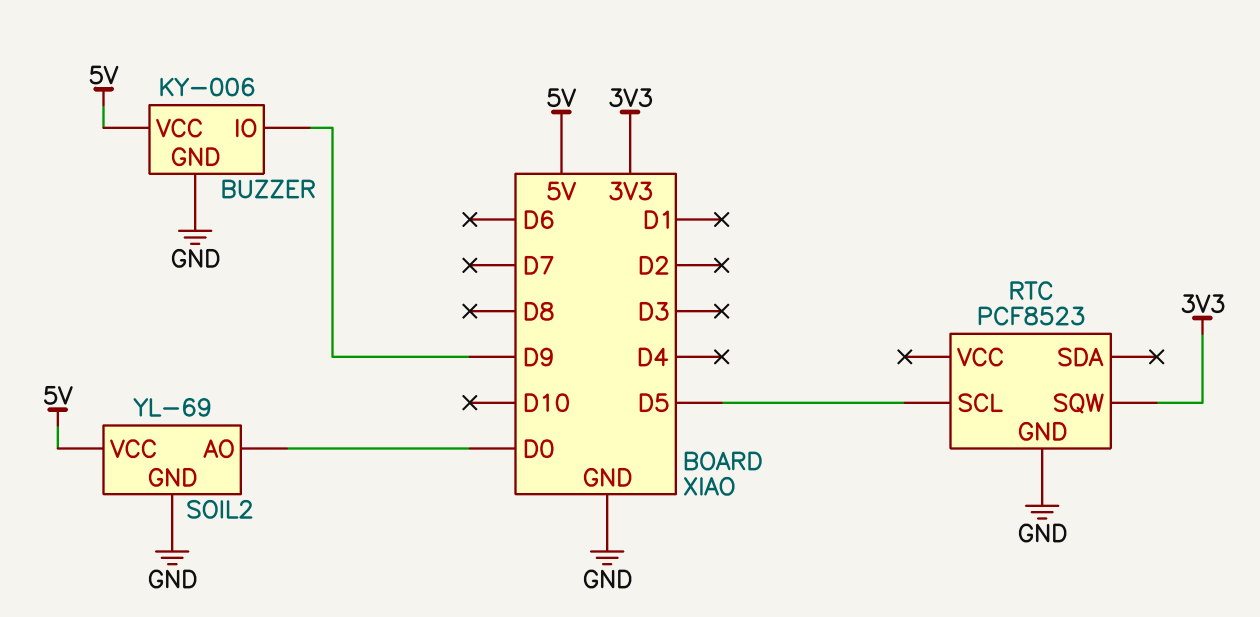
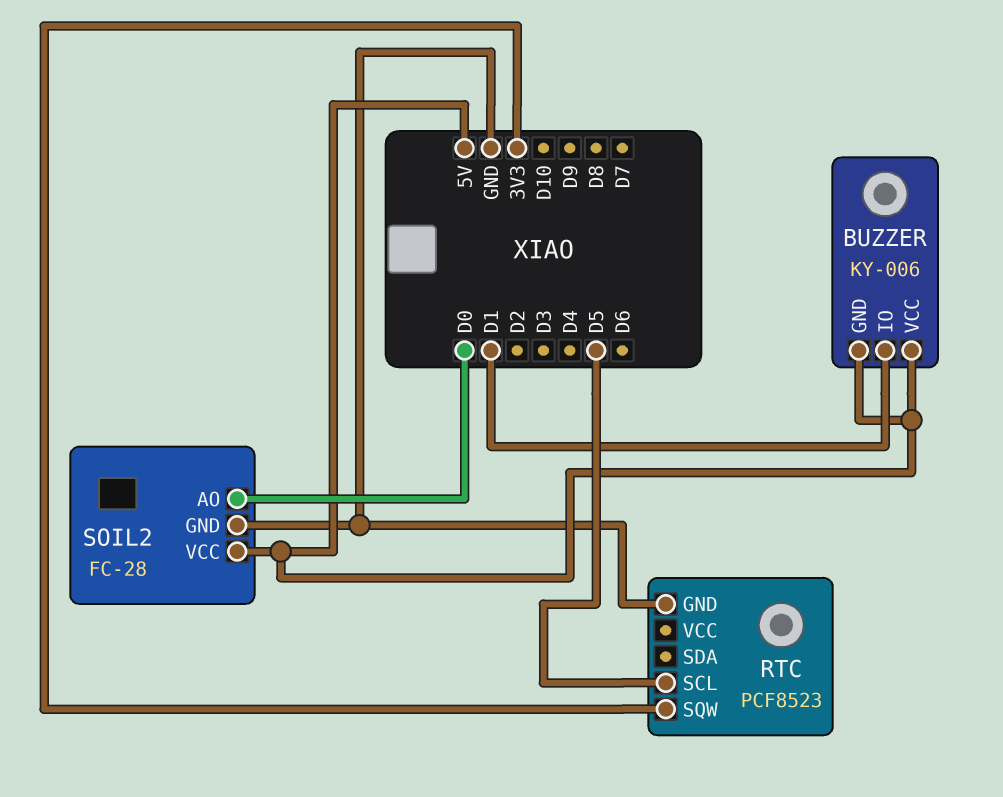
BUZZER pin GND: GND -> 5V
BUZZER pin IO: D9 -> D1
SOIL2: YL-69 -> FC-28

